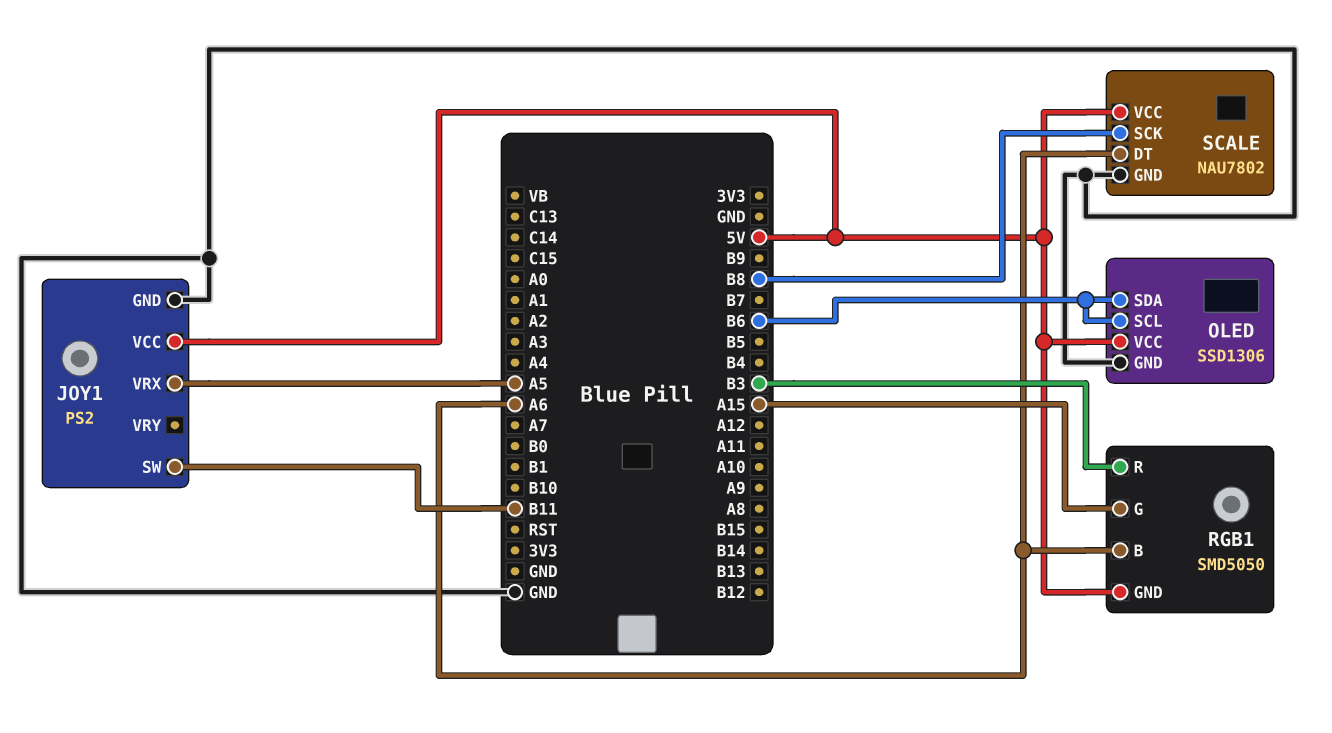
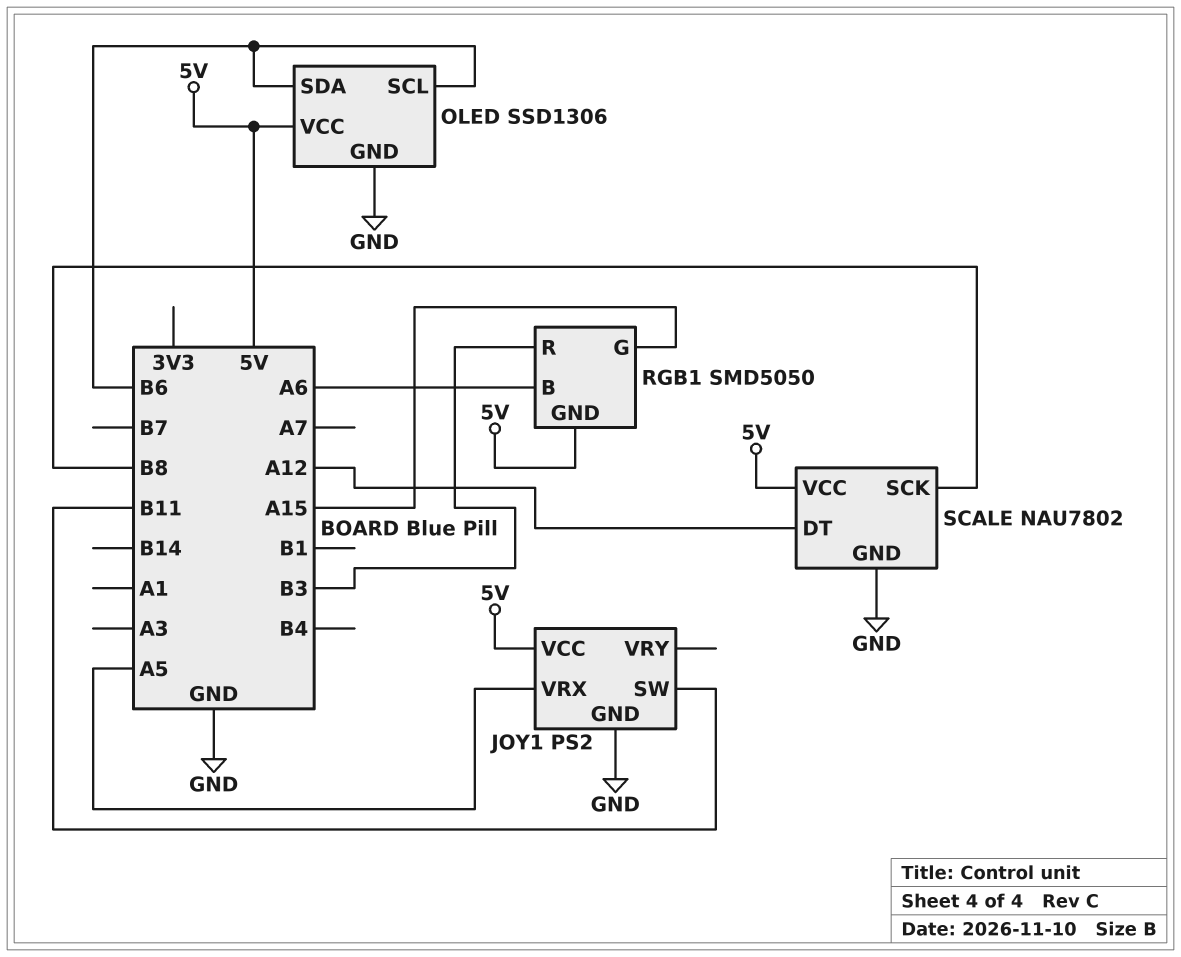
SCALE pin DT: A6 -> A12

